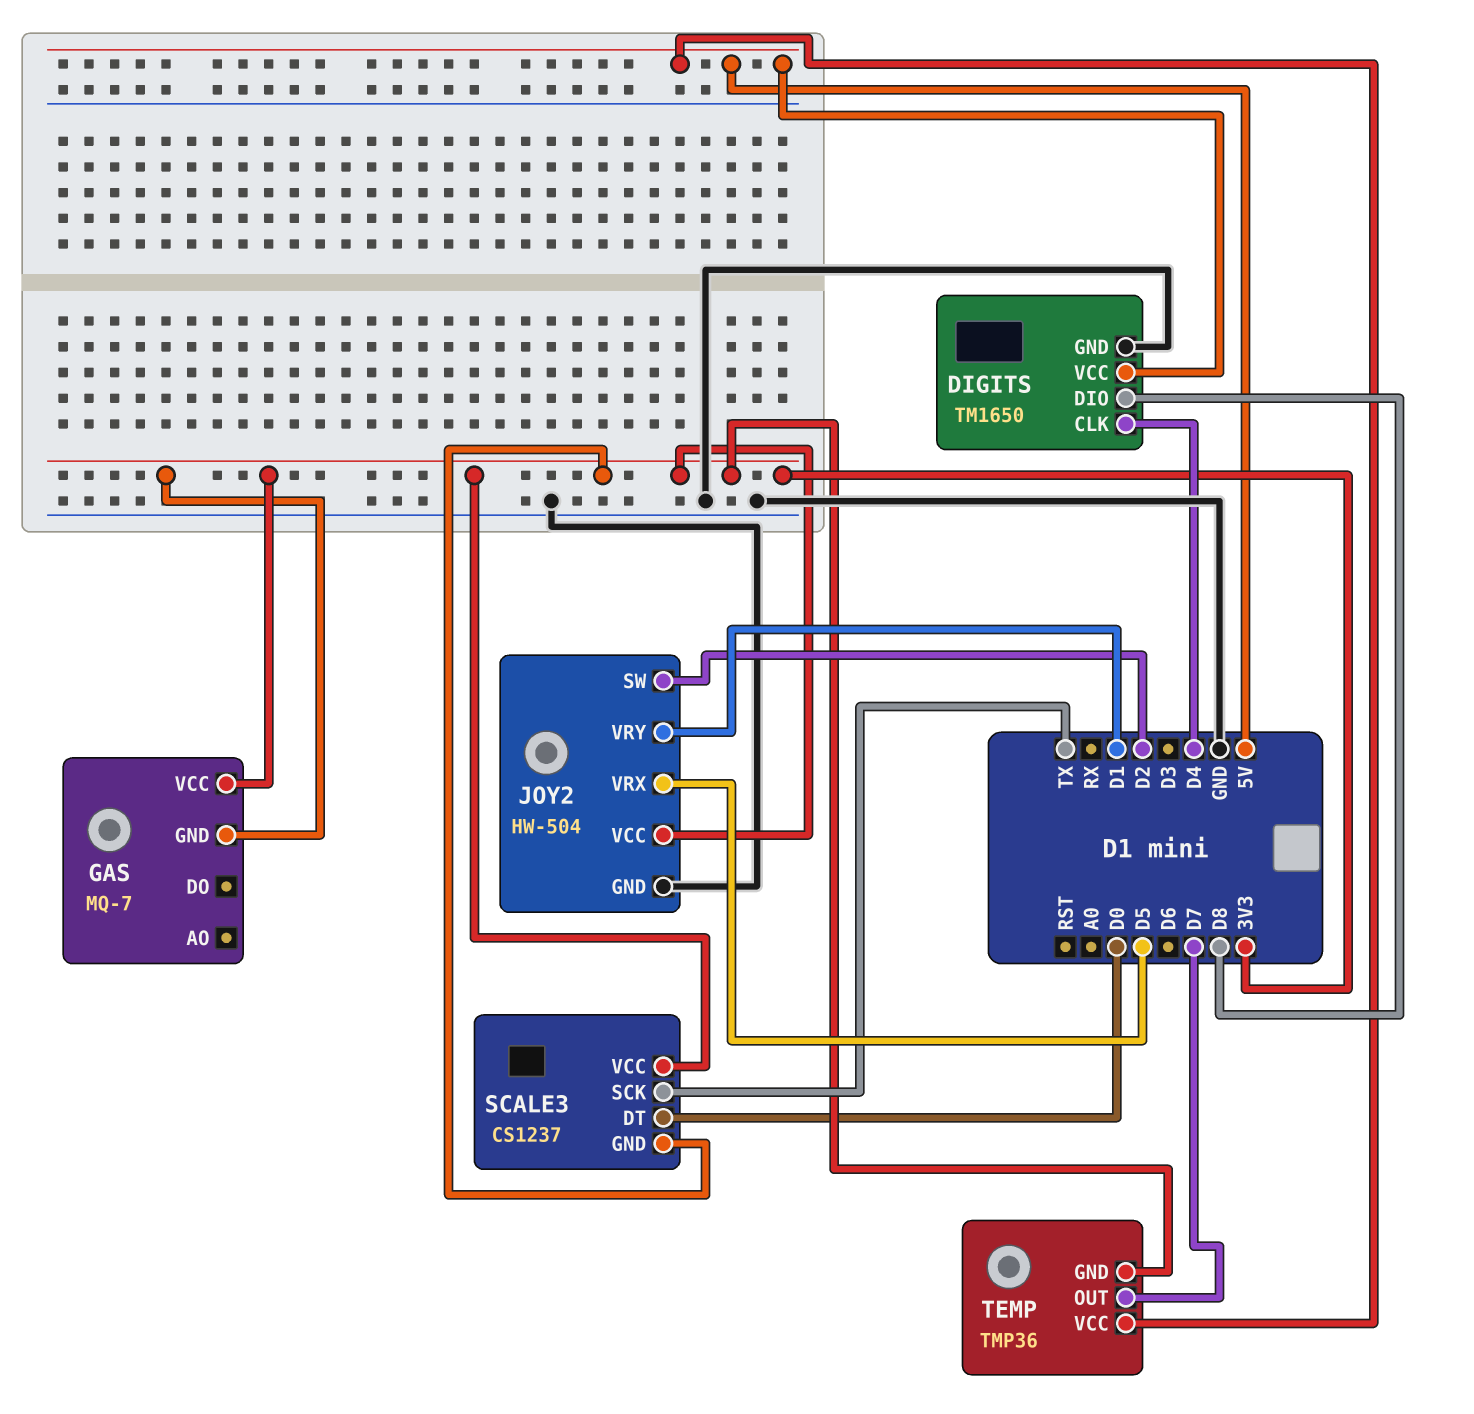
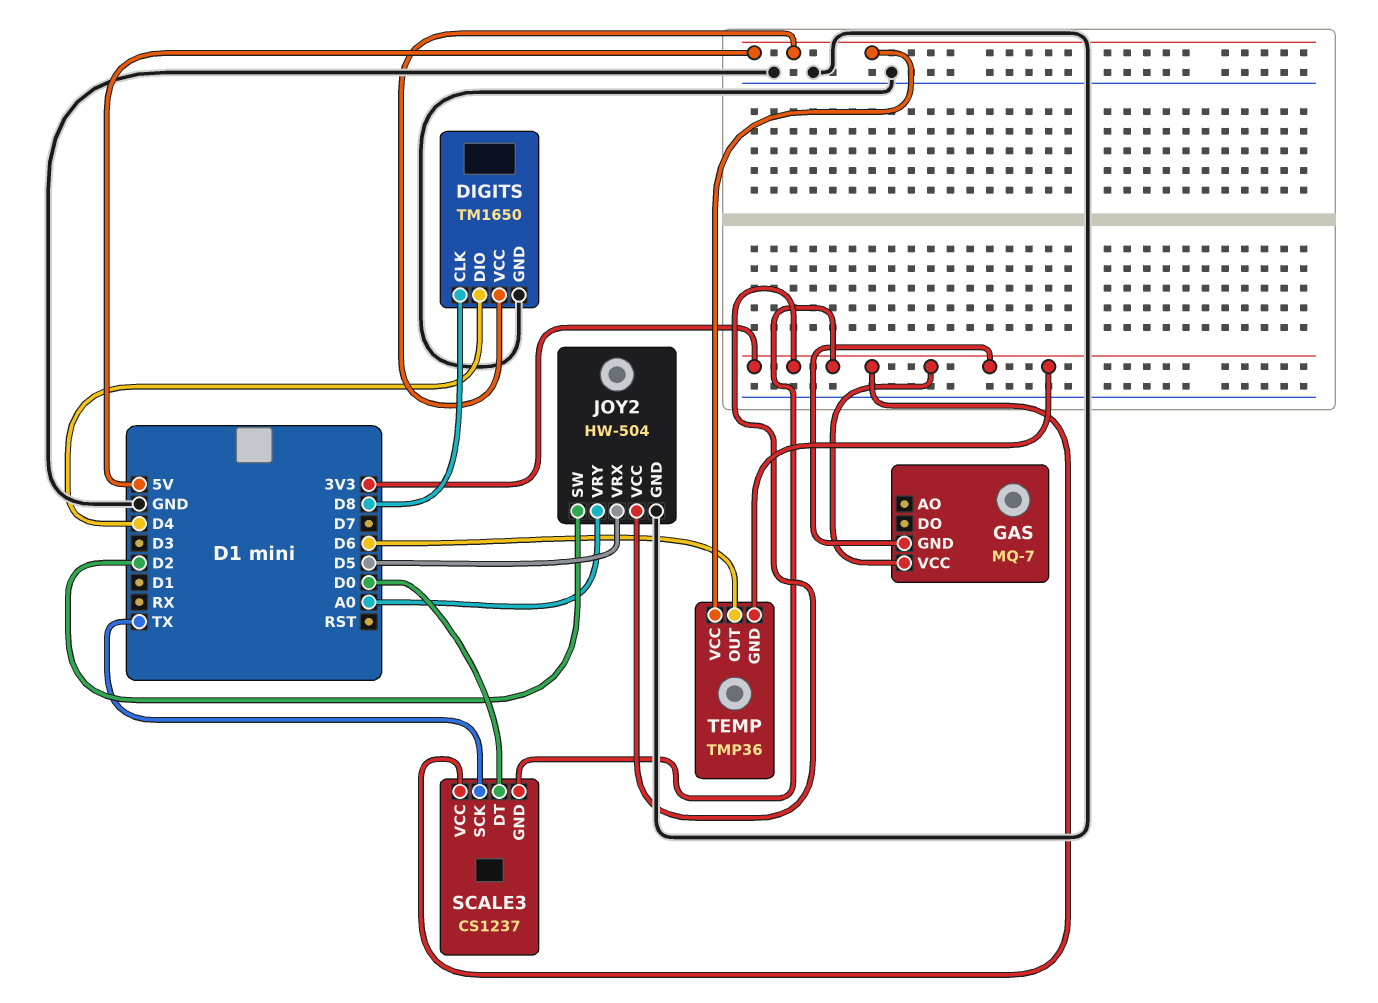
DIGITS pin CLK: D4 -> D8
DIGITS pin DIO: D8 -> D4
JOY2 pin VRY: D1 -> A0
TEMP pin OUT: D7 -> D6

